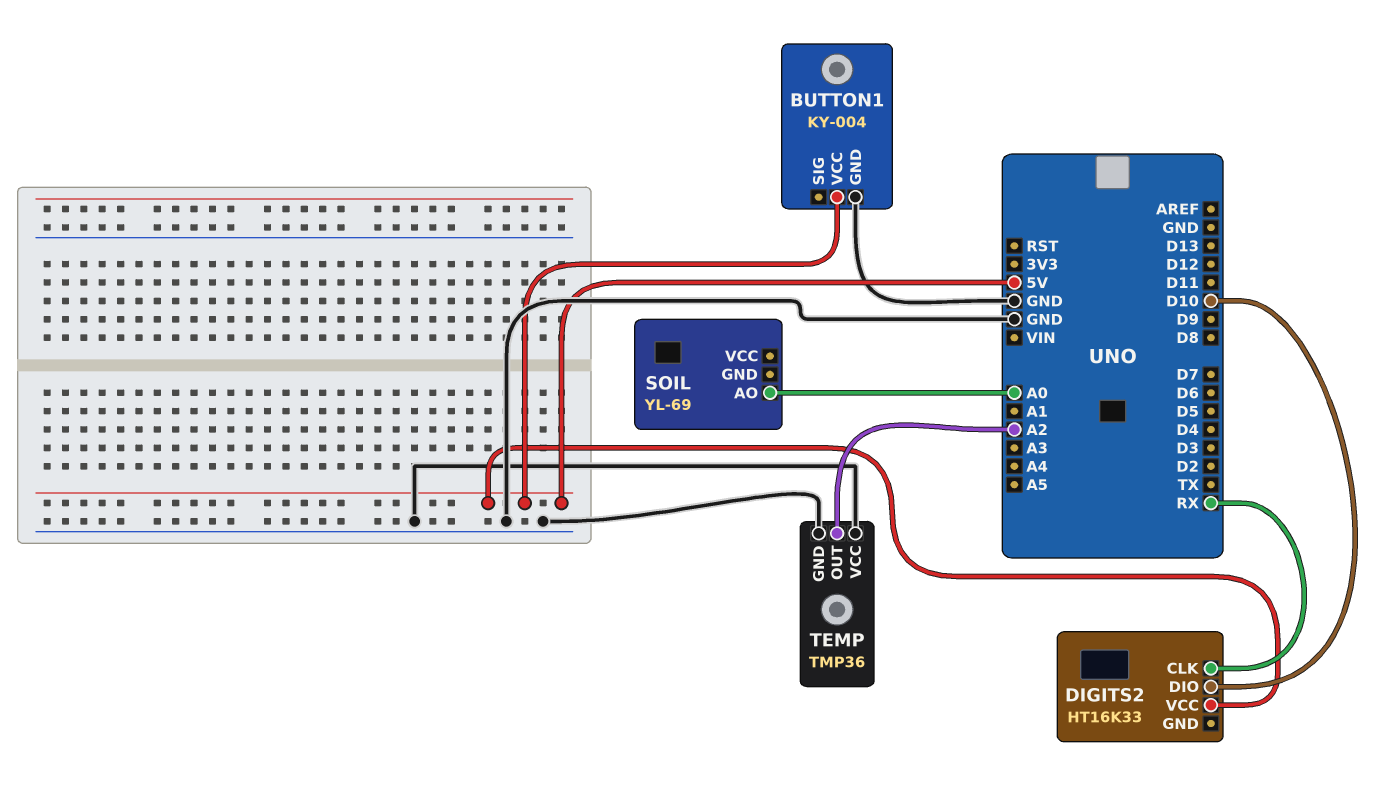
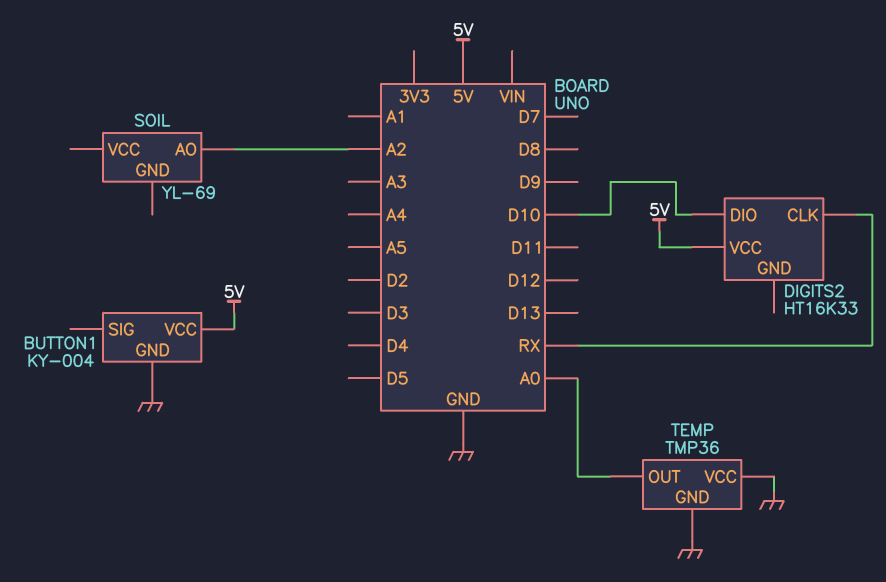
SOIL pin AO: A0 -> A2
TEMP pin OUT: A2 -> A0

